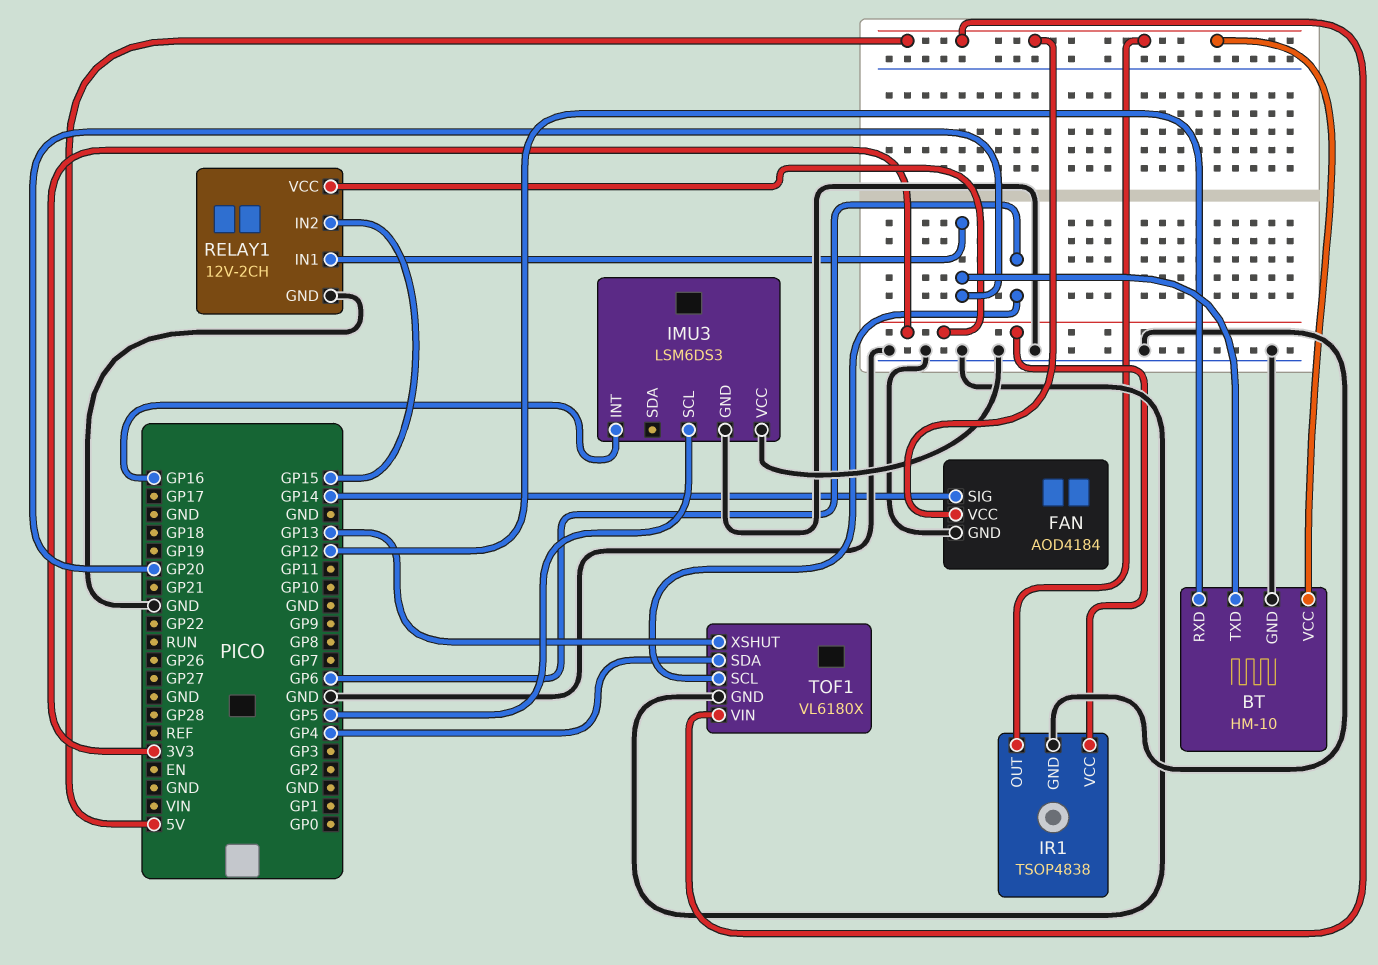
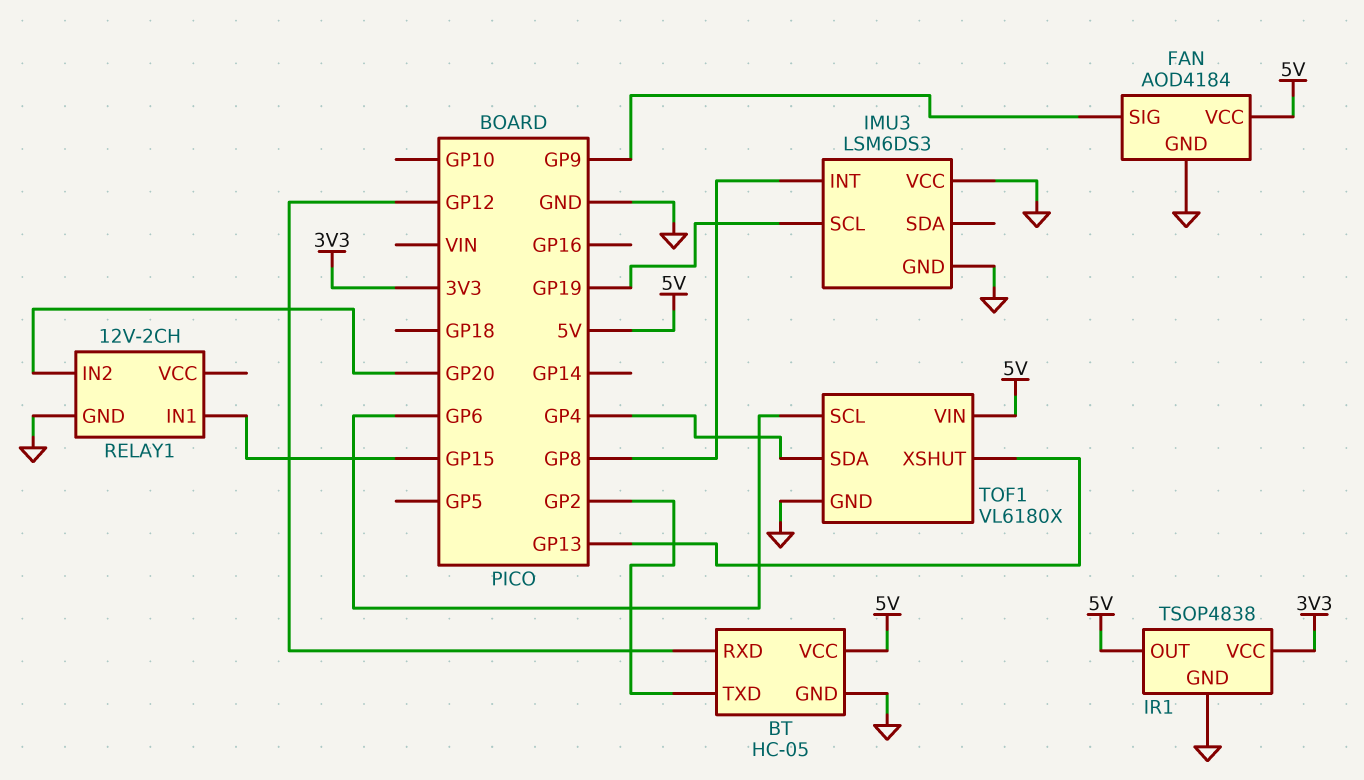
BT: HM-10 -> HC-05
BT pin TXD: GP20 -> GP2
FAN pin SIG: GP14 -> GP9
IMU3 pin INT: GP16 -> GP8
IMU3 pin SCL: GP5 -> GP19
RELAY1 pin IN1: GP20 -> GP15
RELAY1 pin IN2: GP15 -> GP20
RELAY1 pin VCC: 3V3 -> none

